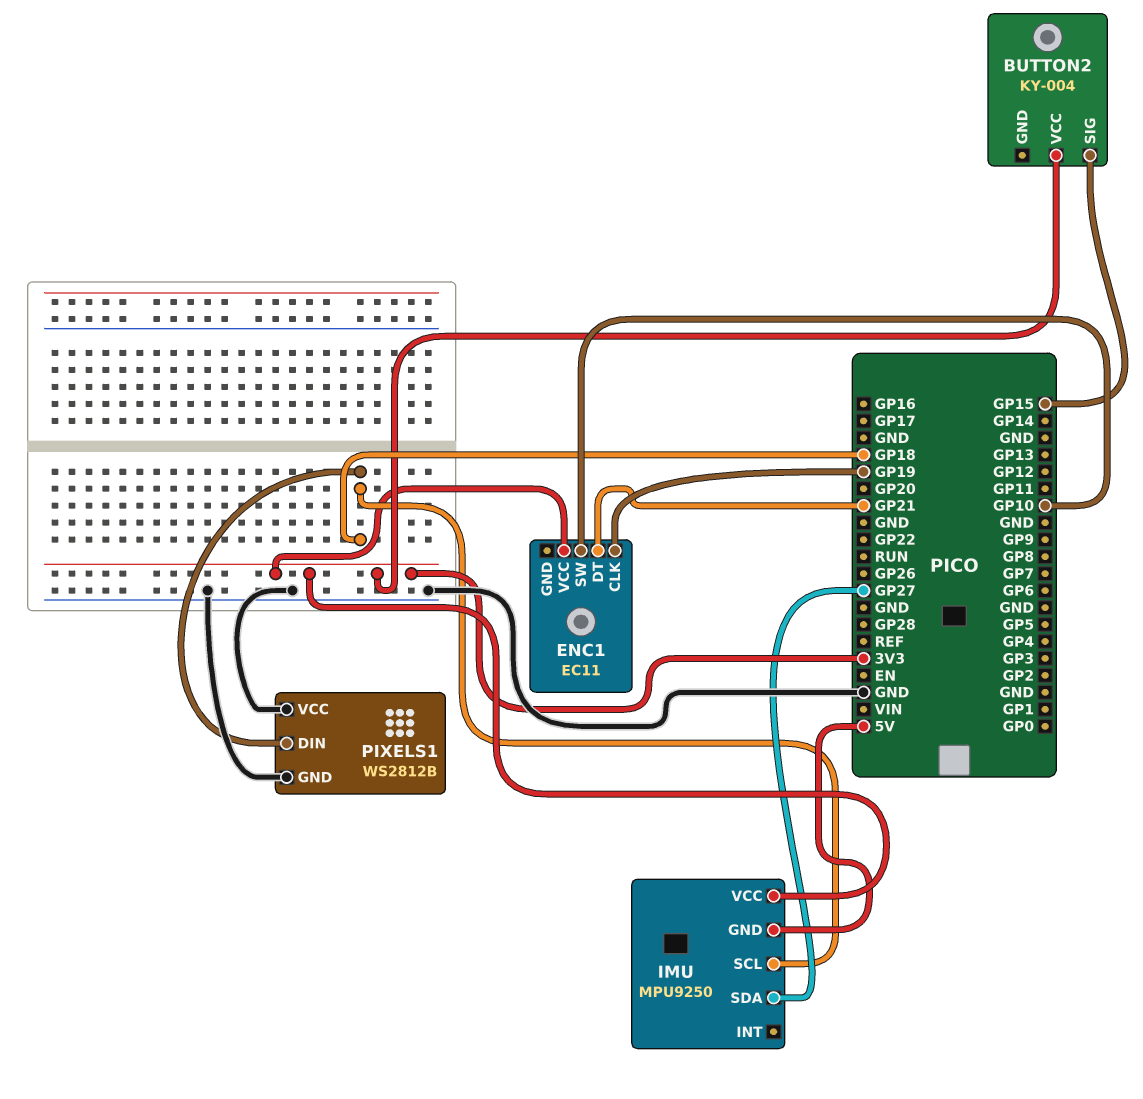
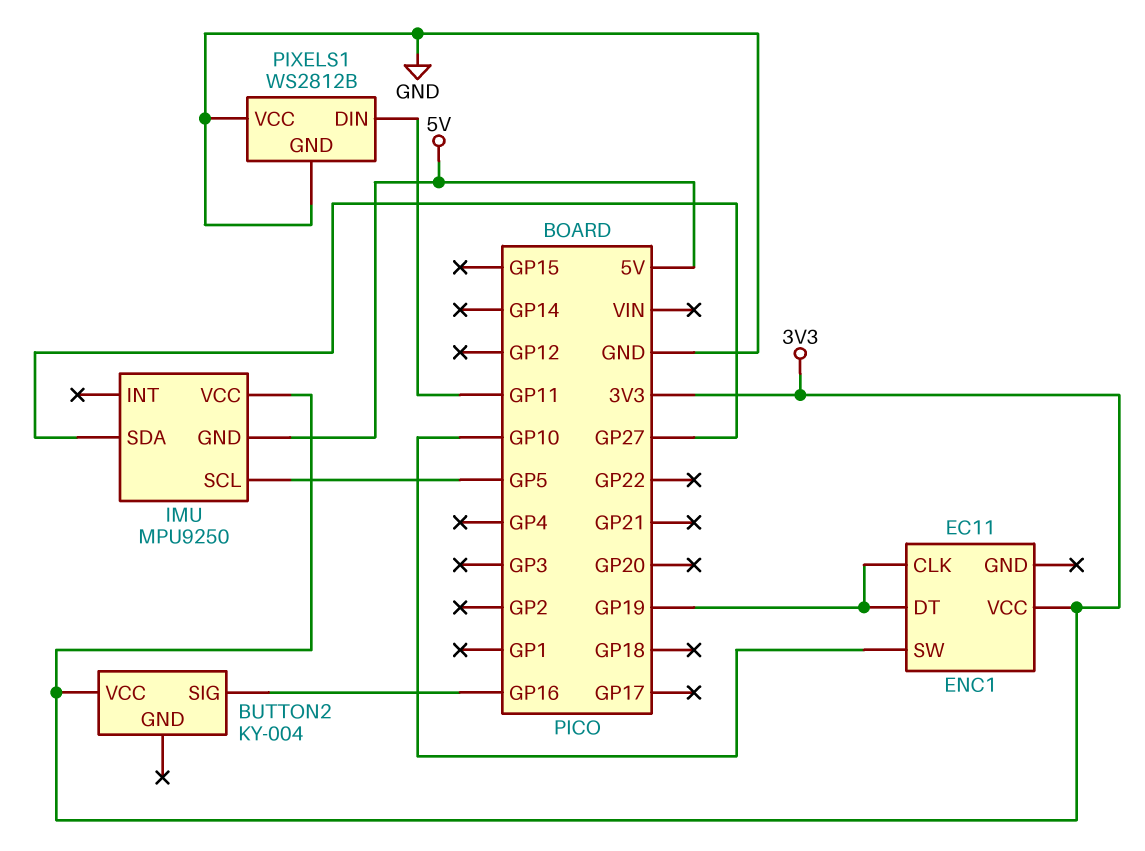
BUTTON2 pin SIG: GP15 -> GP16
ENC1 pin DT: GP21 -> GP19
IMU pin SCL: GP18 -> GP5
PIXELS1 pin DIN: GP18 -> GP11

